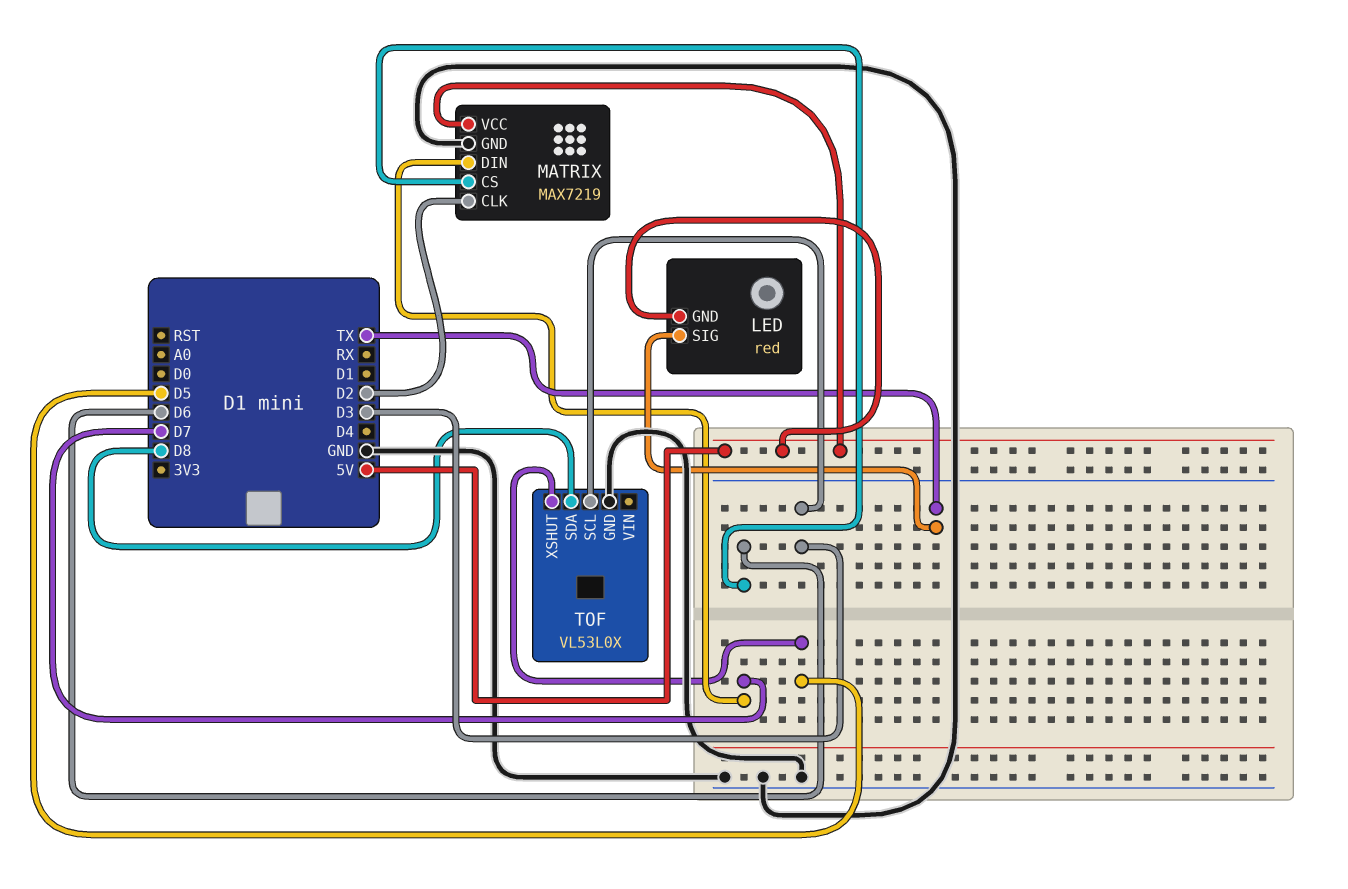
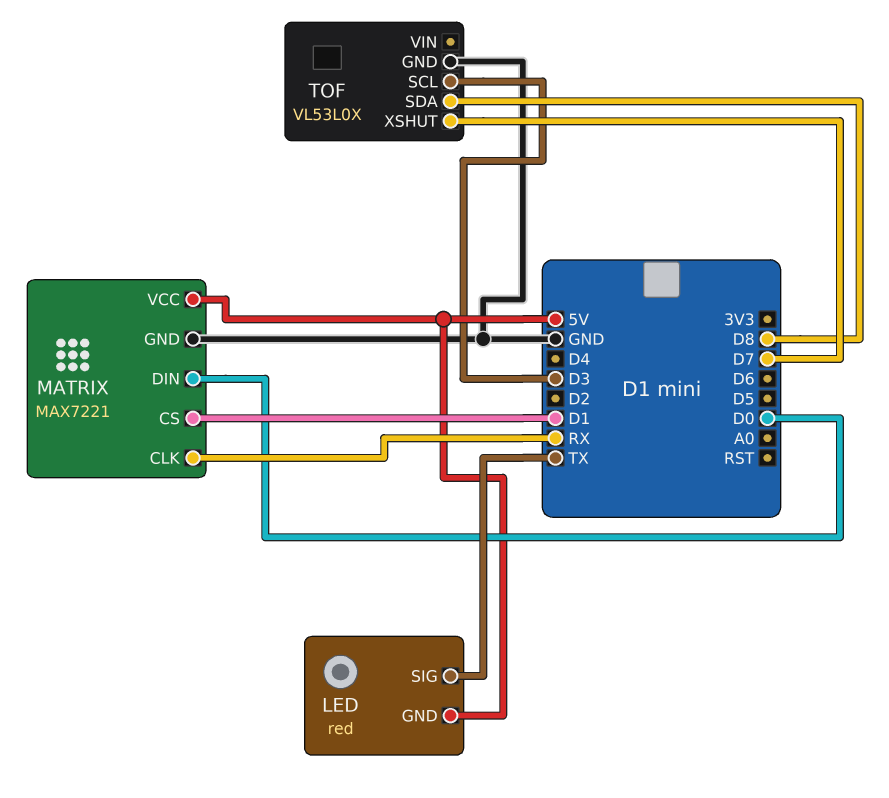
MATRIX: MAX7219 -> MAX7221
MATRIX pin CLK: D2 -> RX
MATRIX pin CS: D6 -> D1
MATRIX pin DIN: D7 -> D0
TOF pin XSHUT: D5 -> D7

